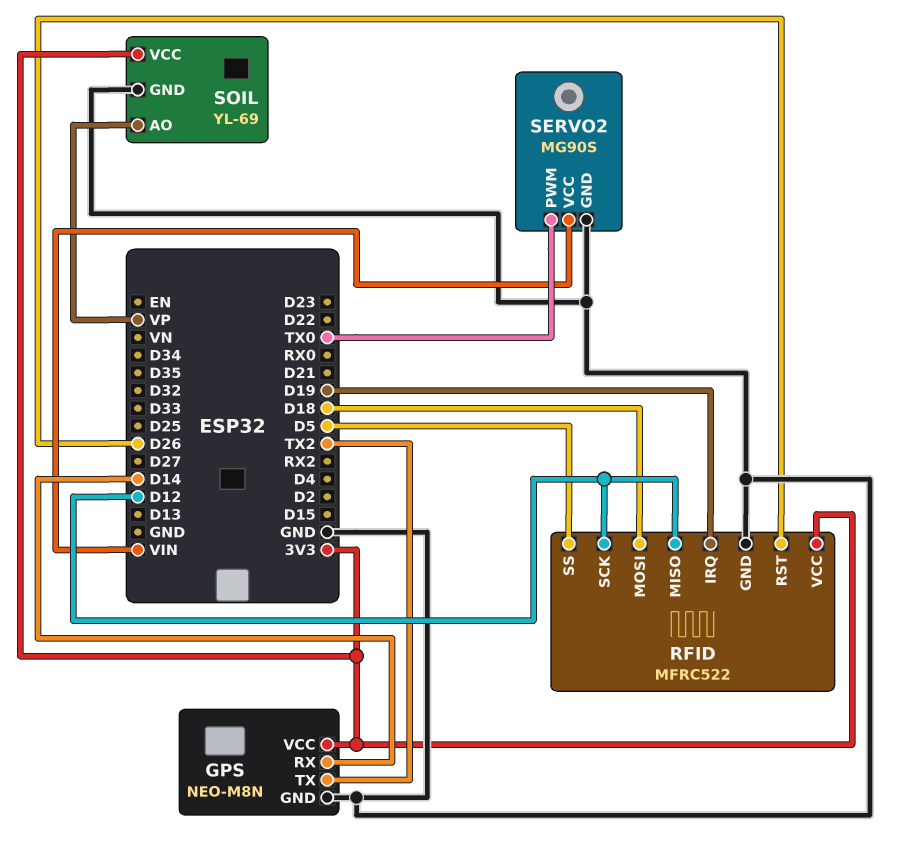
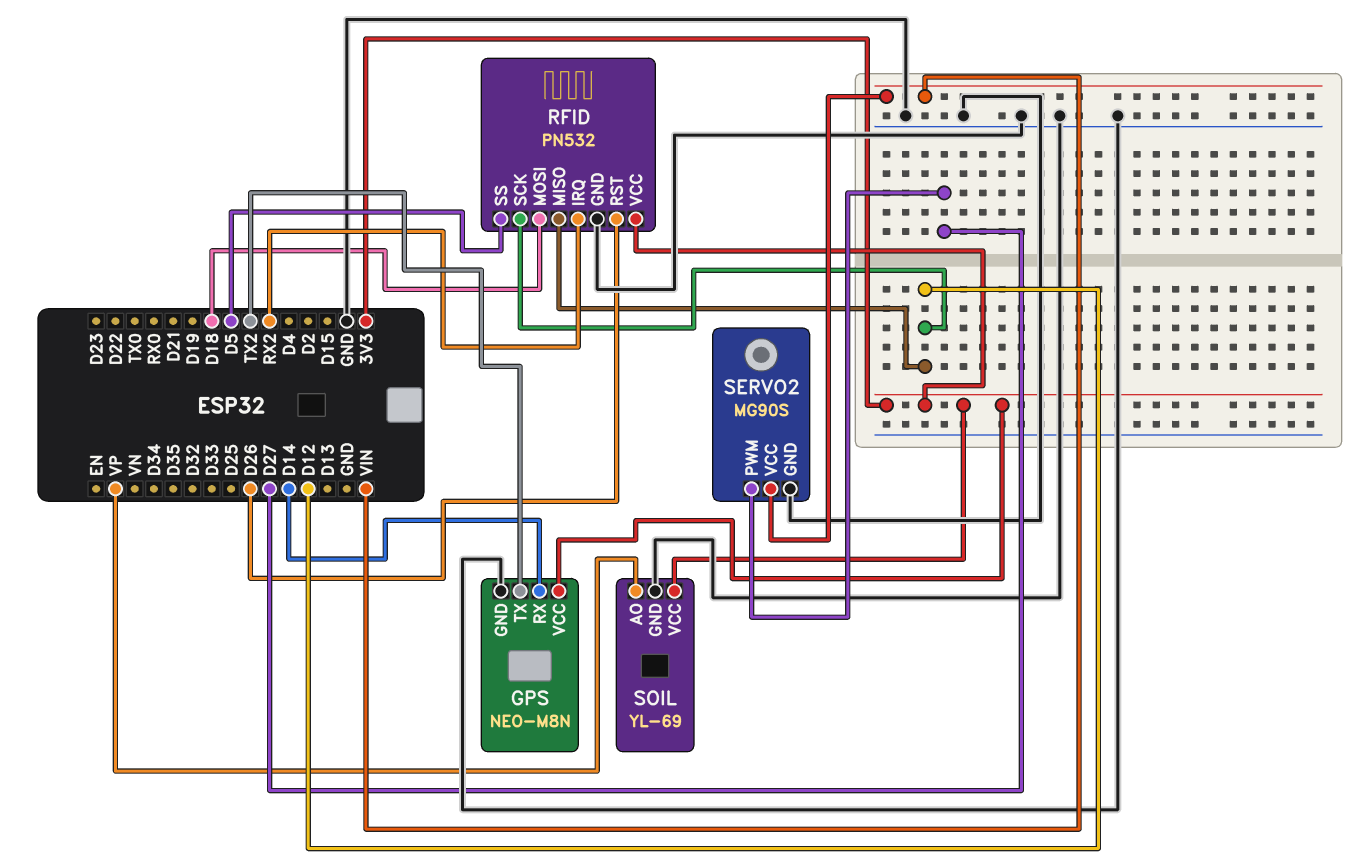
RFID: MFRC522 -> PN532
RFID pin IRQ: D19 -> RX2
SERVO2 pin PWM: TX0 -> D27

